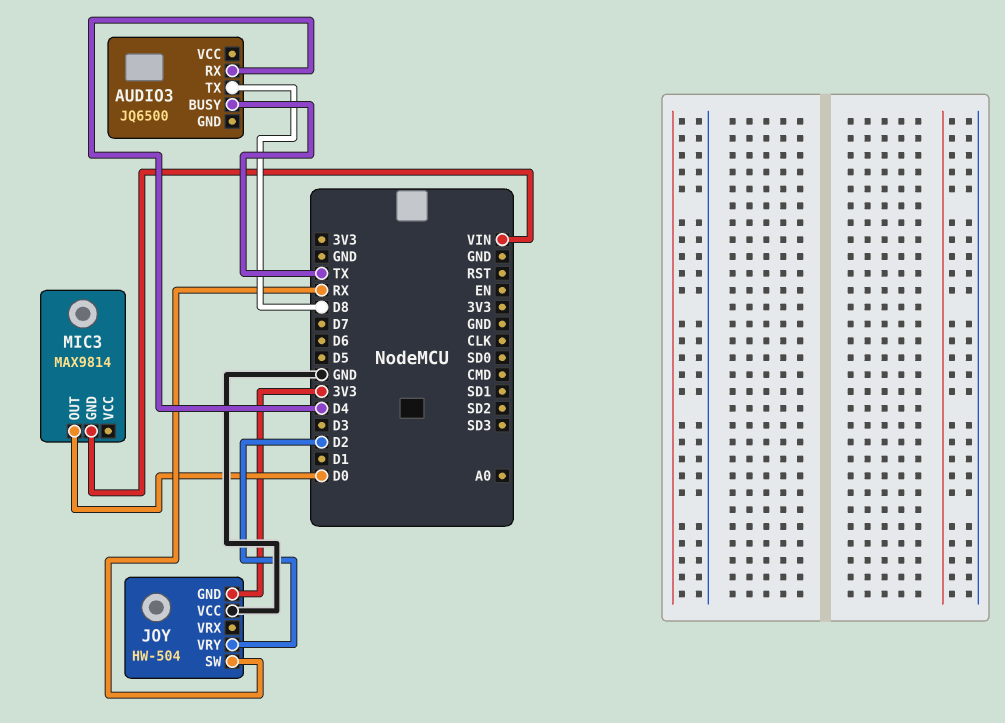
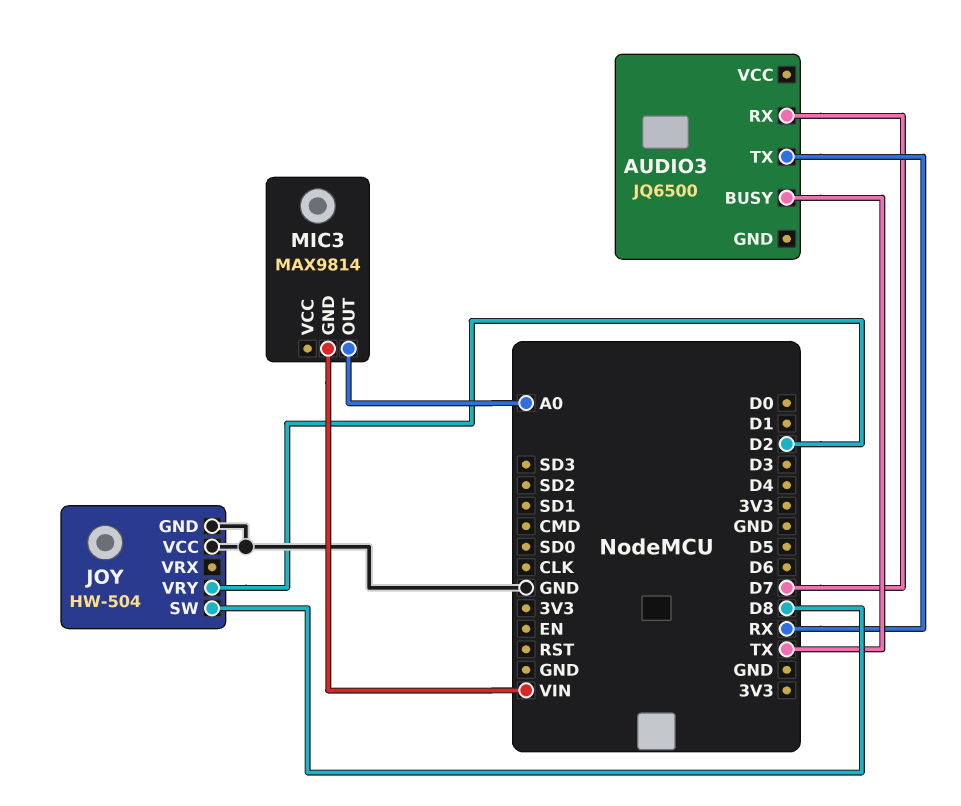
AUDIO3 pin RX: D4 -> D7
AUDIO3 pin TX: D8 -> RX
JOY pin GND: 3V3 -> GND
JOY pin SW: RX -> D8
MIC3 pin OUT: D0 -> A0

